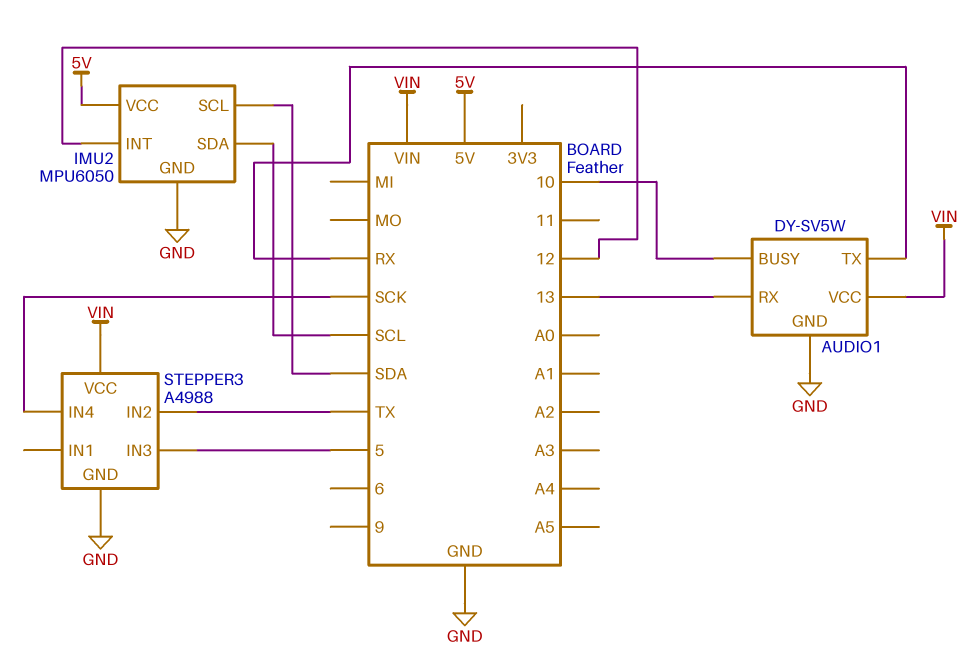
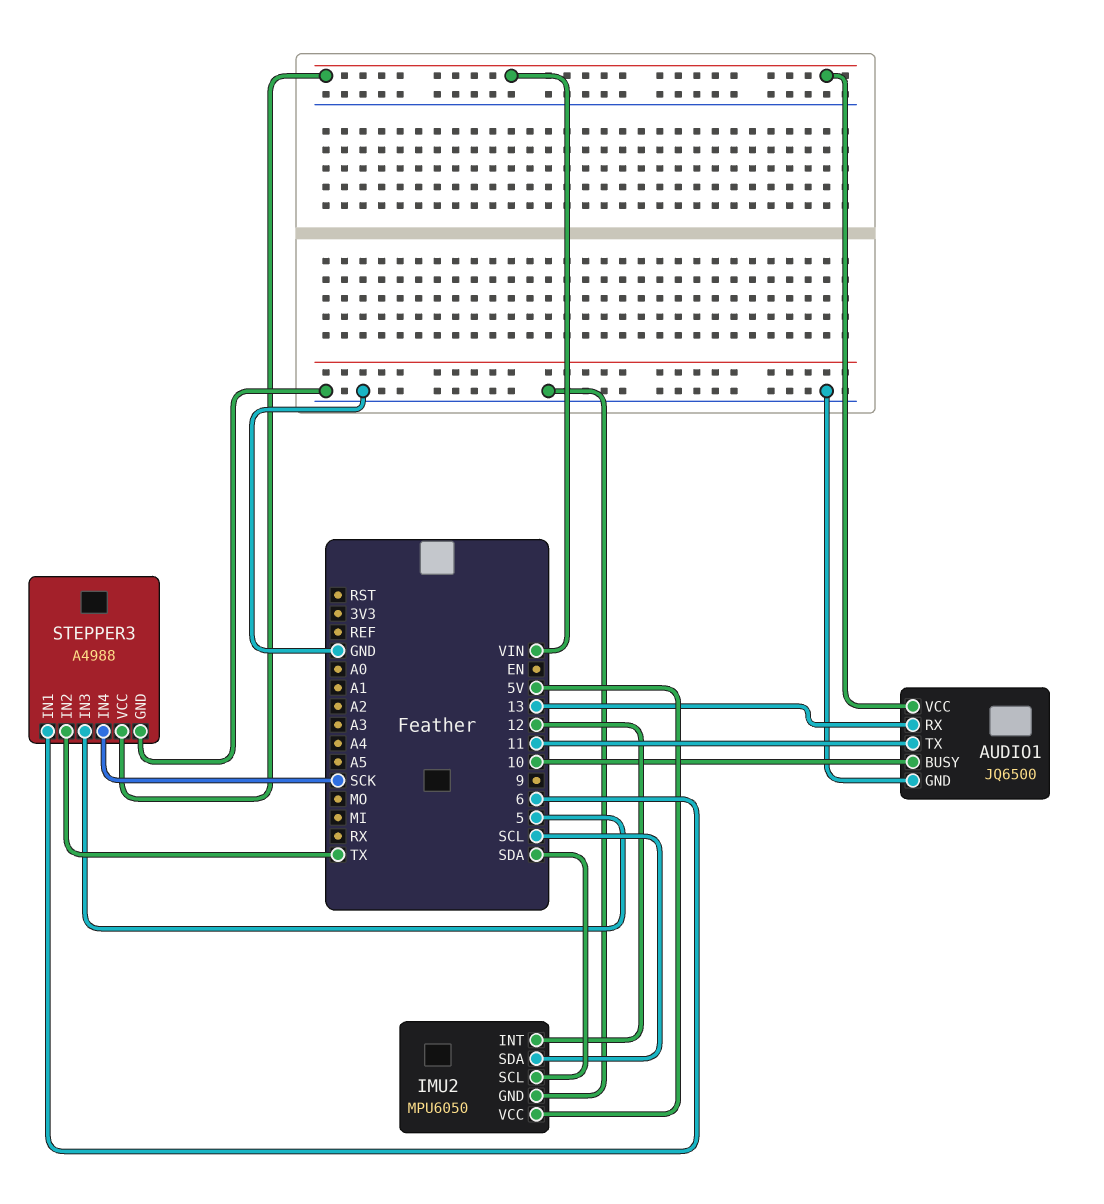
AUDIO1: DY-SV5W -> JQ6500
AUDIO1 pin TX: RX -> 11
STEPPER3 pin IN1: none -> 6

